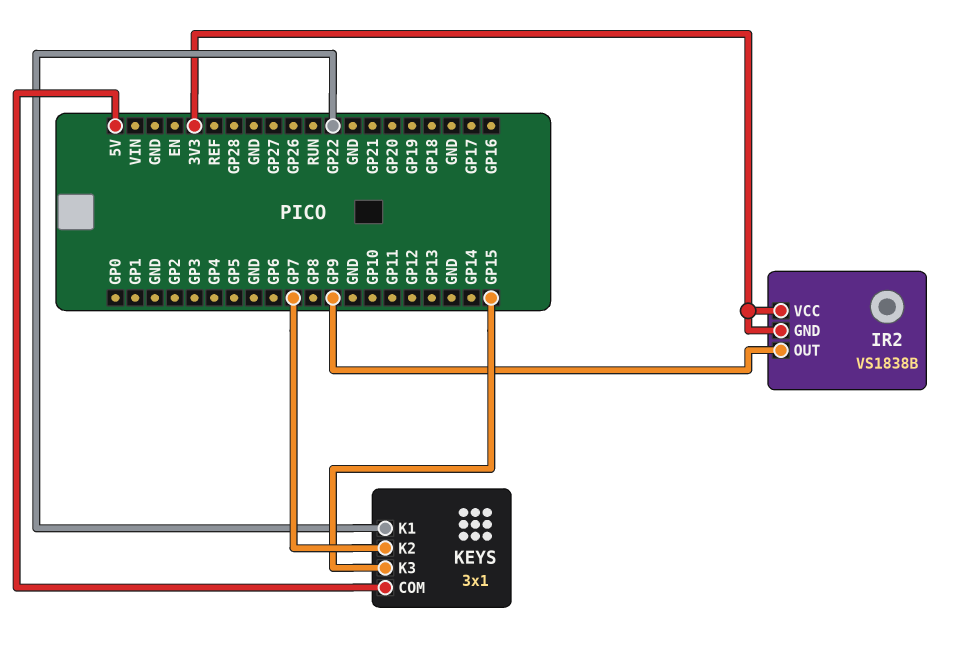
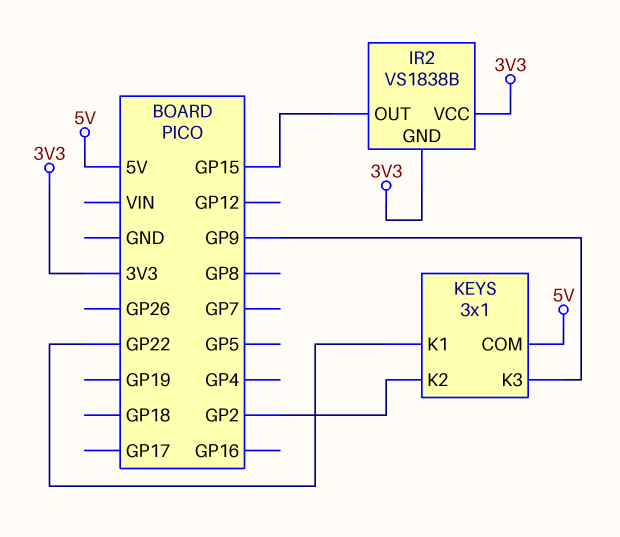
IR2 pin OUT: GP9 -> GP15
KEYS pin K2: GP7 -> GP2
KEYS pin K3: GP15 -> GP9

